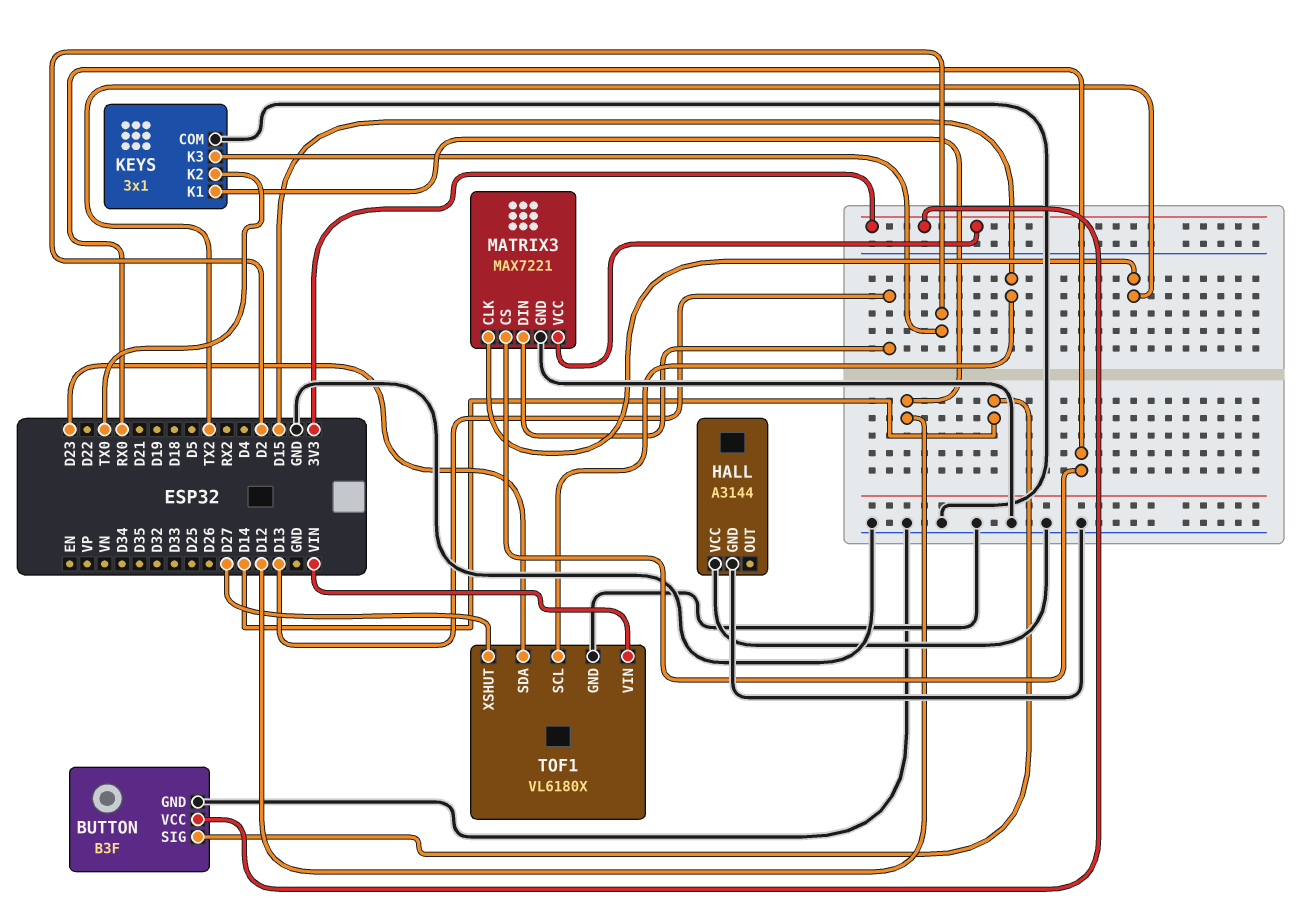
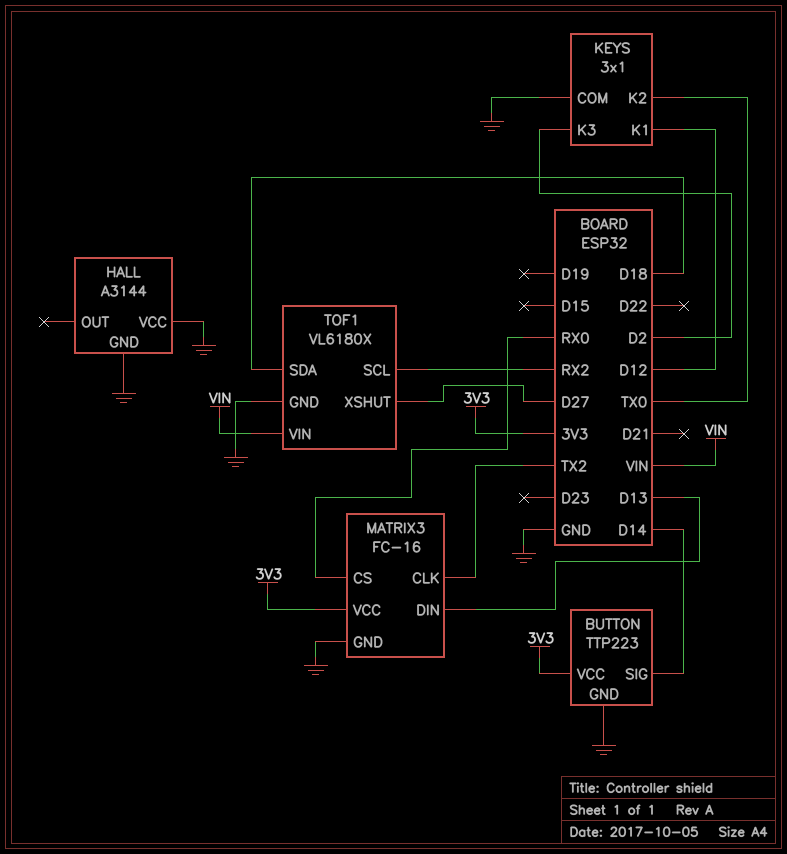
BUTTON: B3F -> TTP223
MATRIX3: MAX7221 -> FC-16
TOF1 pin SCL: D15 -> RX2
TOF1 pin SDA: D23 -> D18

